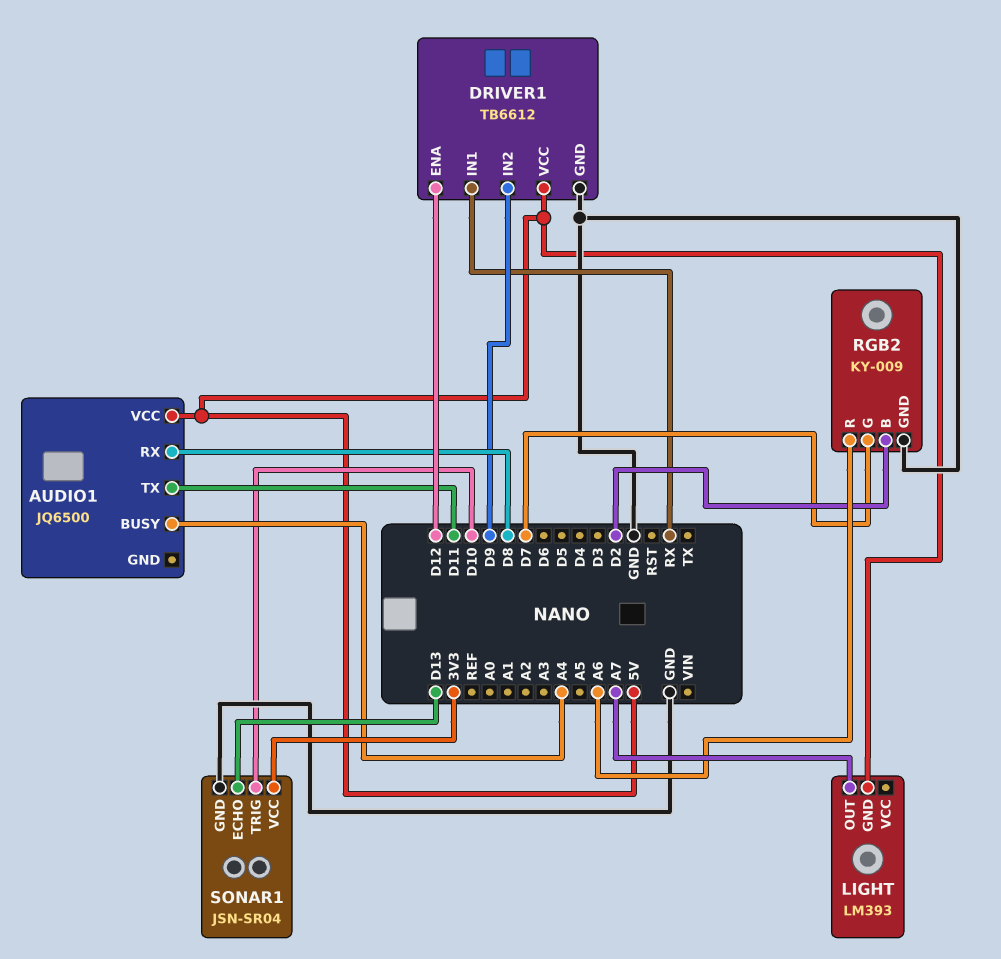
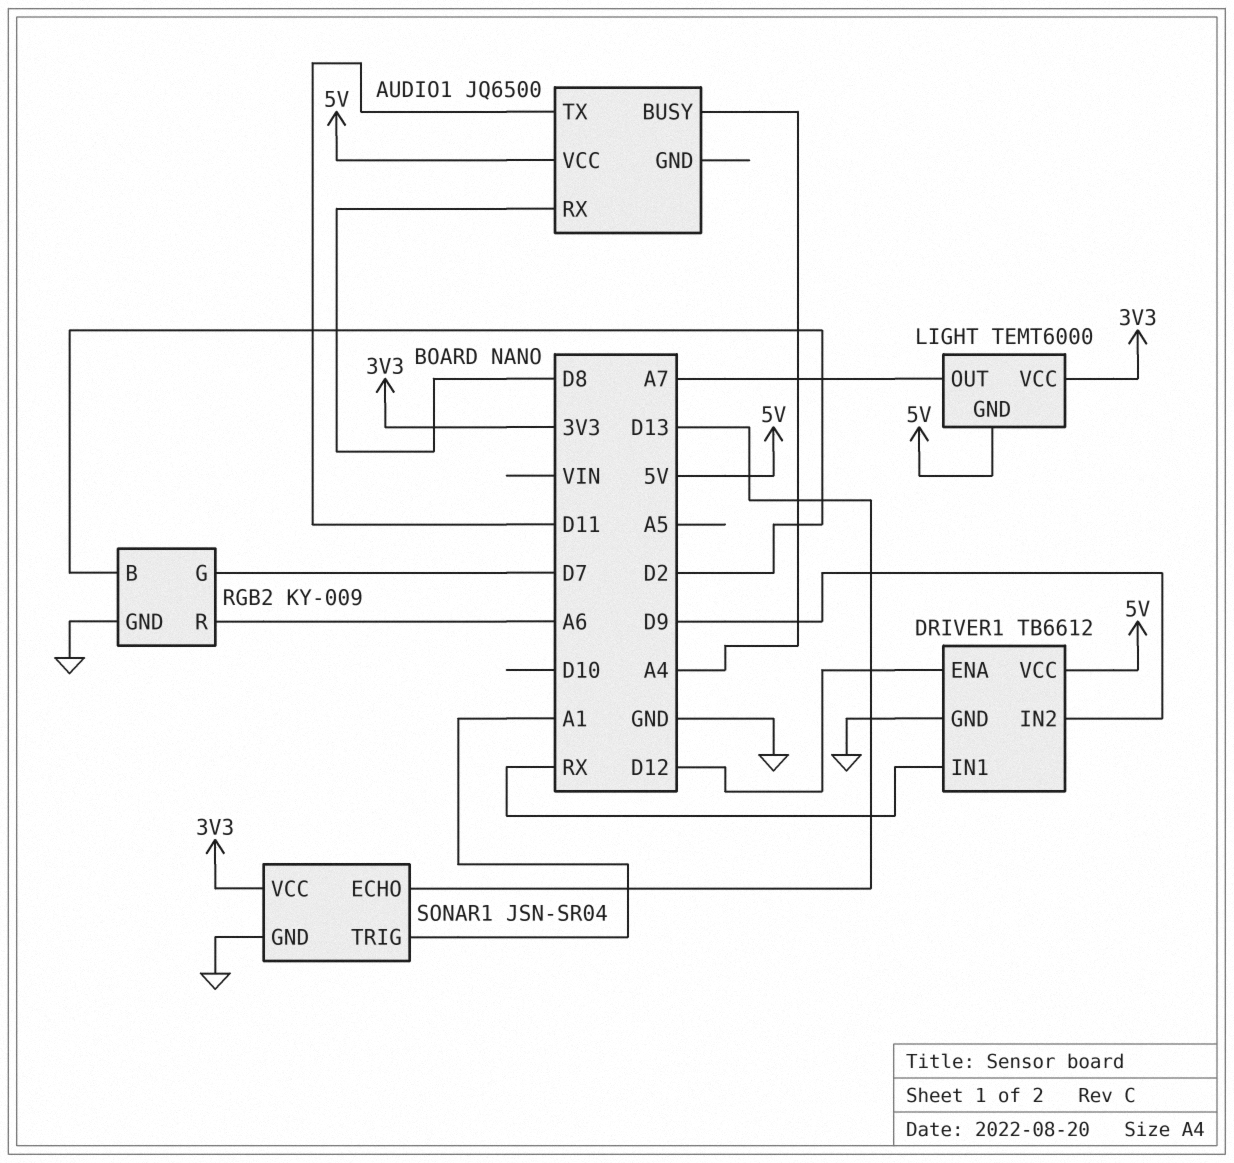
LIGHT: LM393 -> TEMT6000
LIGHT pin VCC: none -> 3V3
SONAR1 pin TRIG: D10 -> A1

